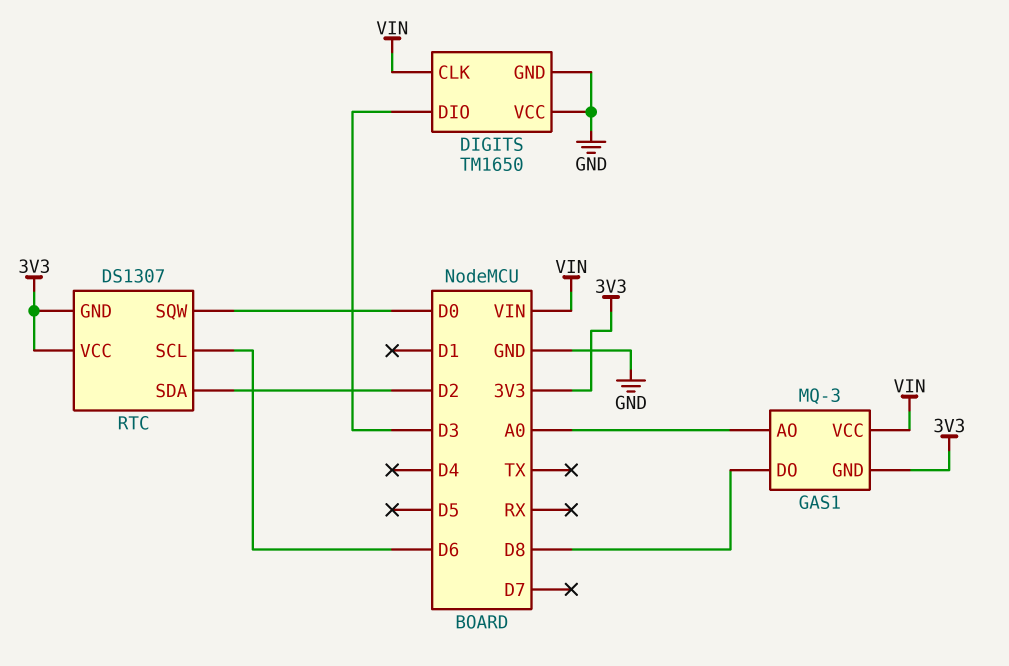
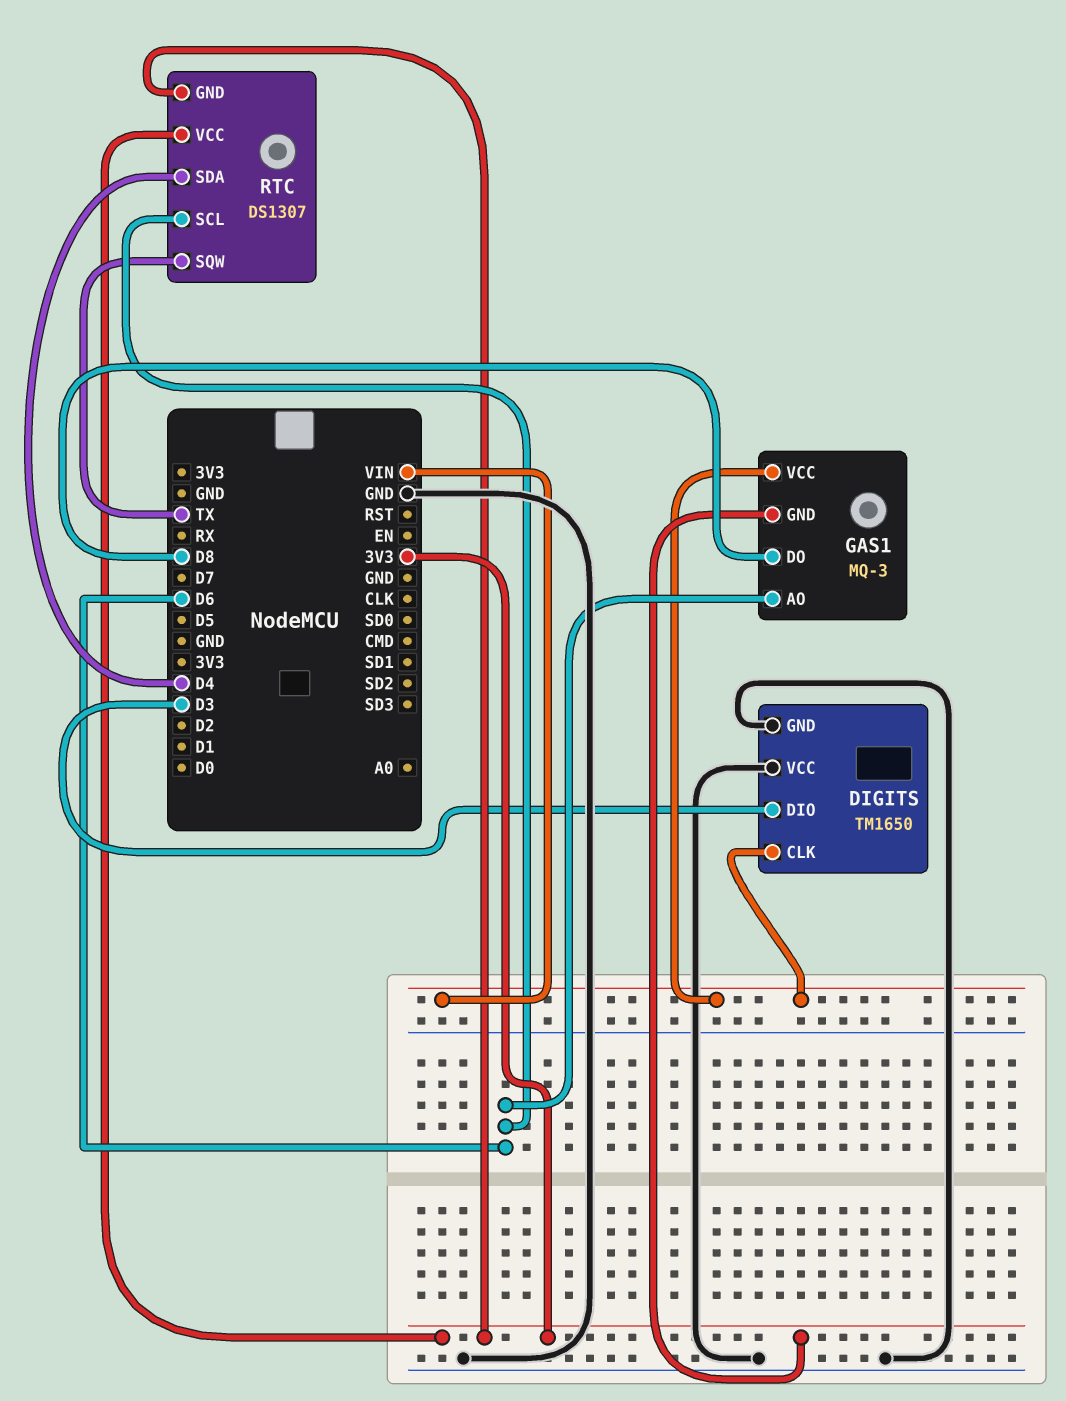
GAS1 pin AO: A0 -> D6
RTC pin SDA: D2 -> D4
RTC pin SQW: D0 -> TX

